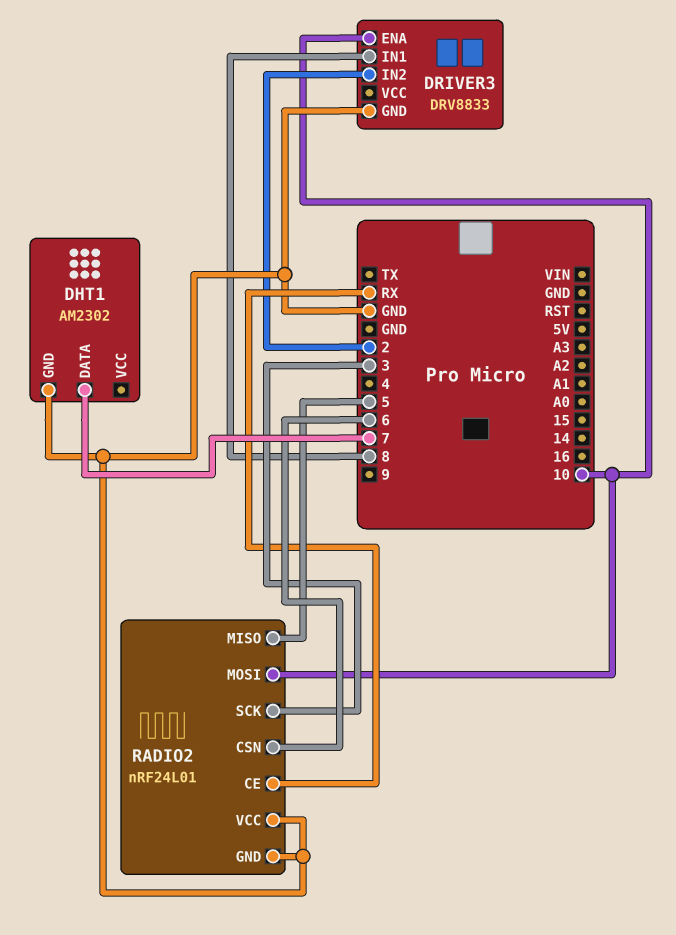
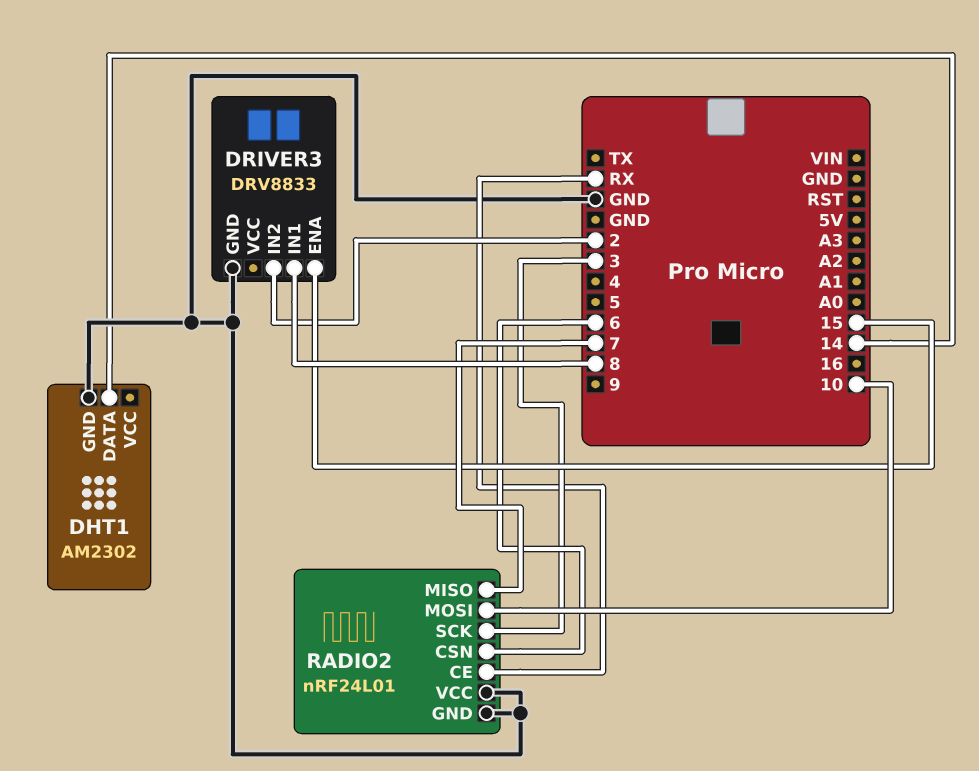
DHT1 pin DATA: 7 -> 14
DRIVER3 pin ENA: 10 -> 15
RADIO2 pin MISO: 5 -> 7

